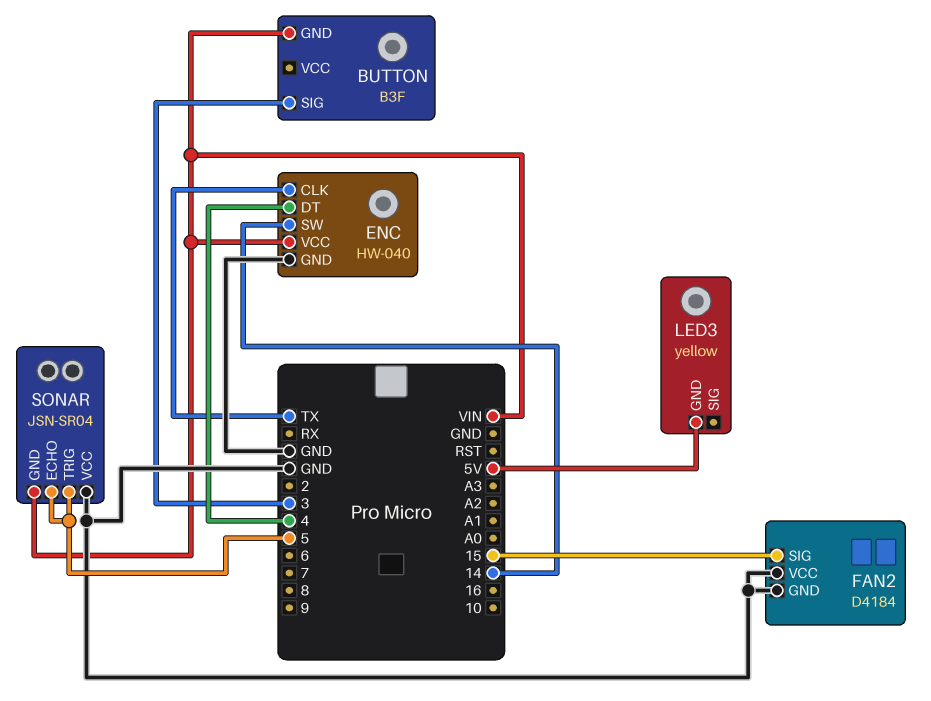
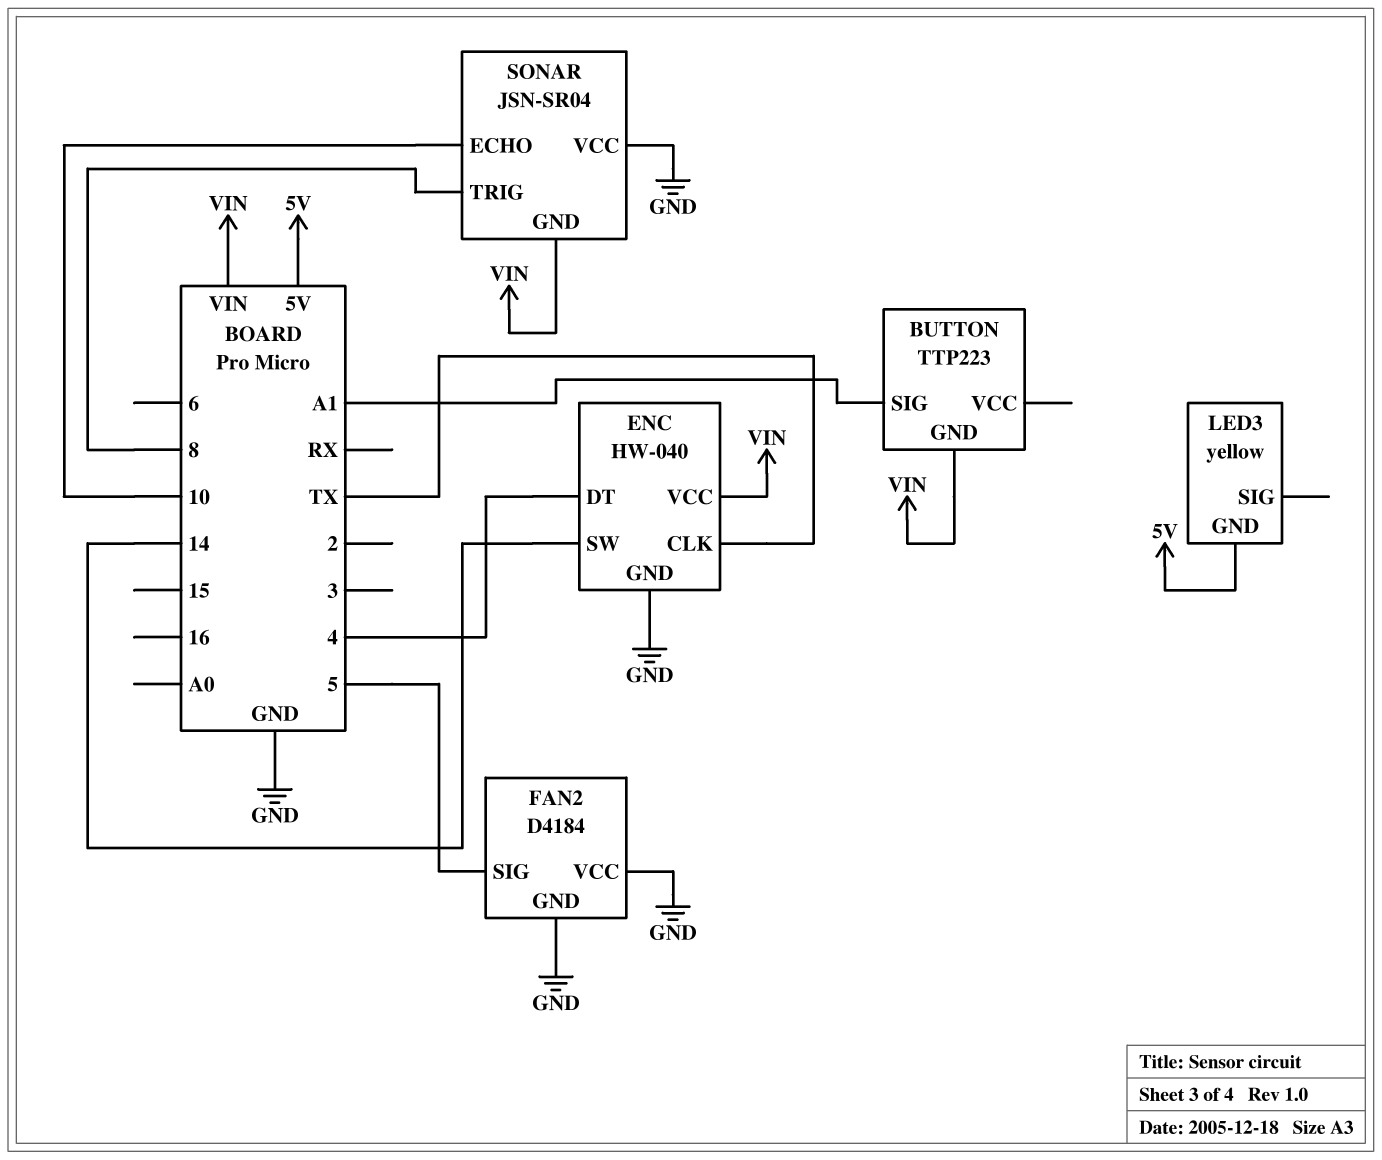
BUTTON: B3F -> TTP223
BUTTON pin SIG: 3 -> A1
FAN2 pin SIG: 15 -> 5
SONAR pin ECHO: 5 -> 10
SONAR pin TRIG: 5 -> 8

